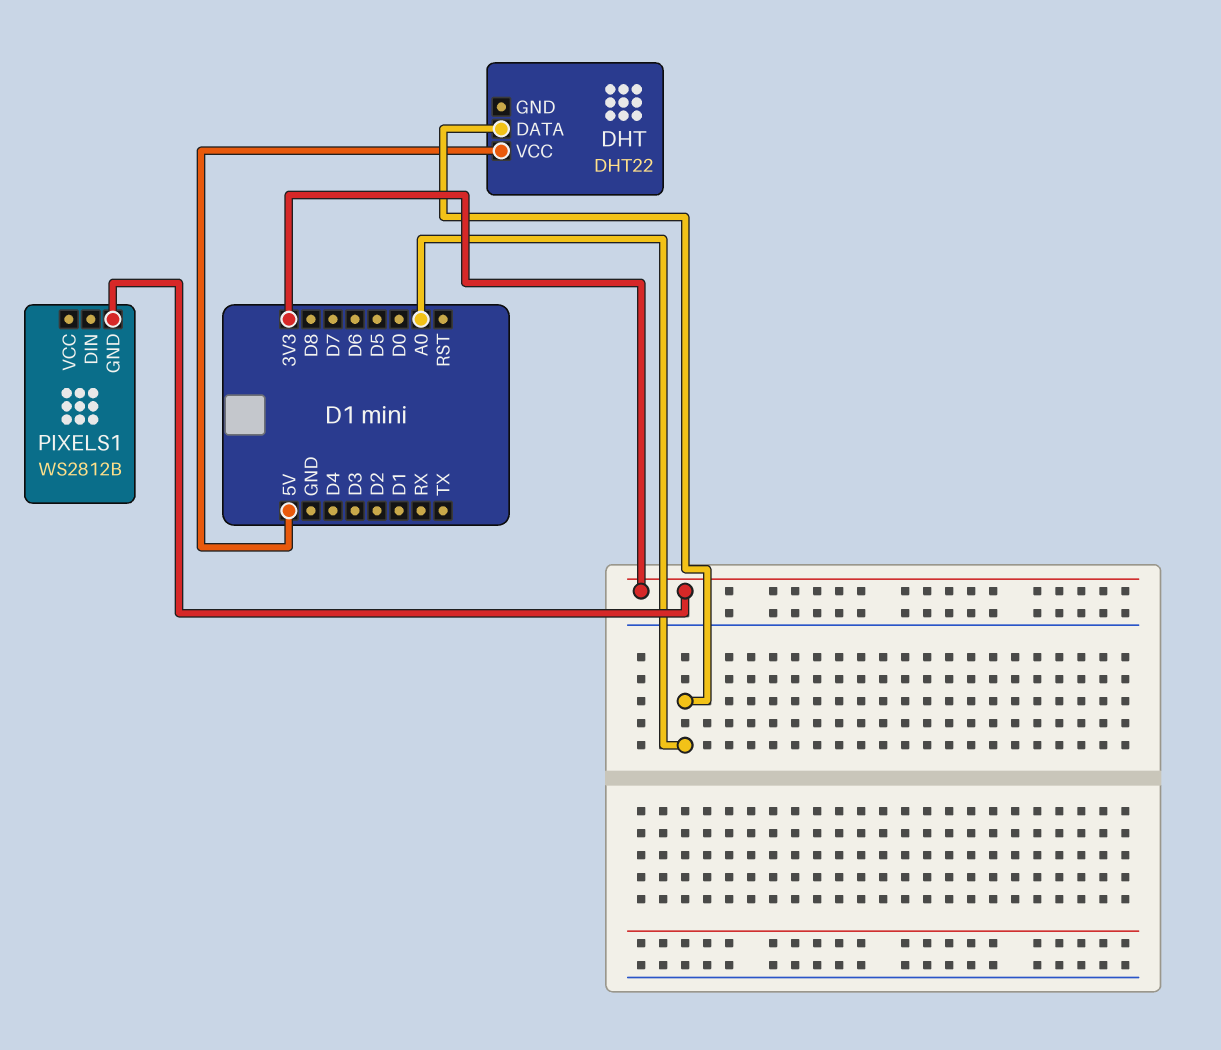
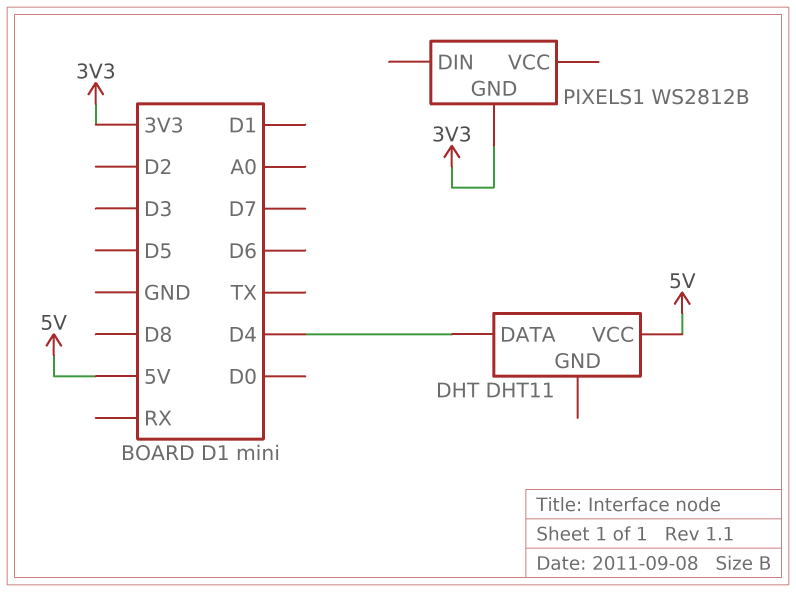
DHT: DHT22 -> DHT11
DHT pin DATA: A0 -> D4

